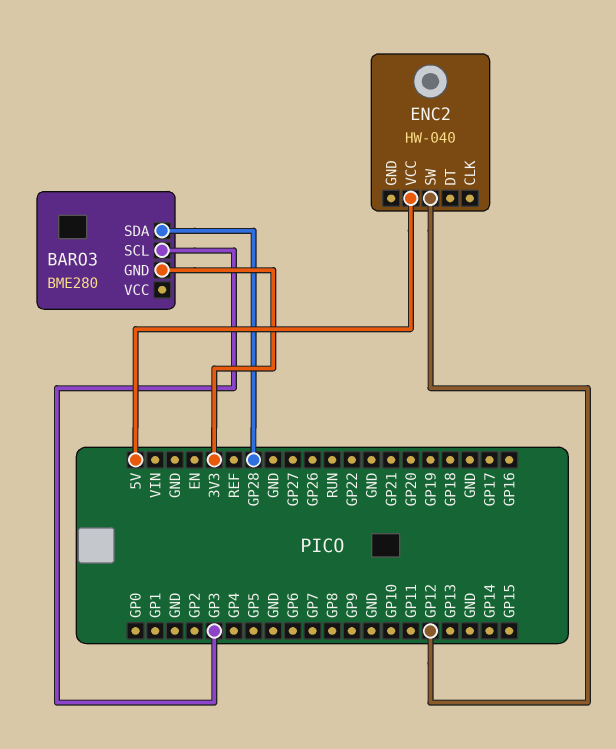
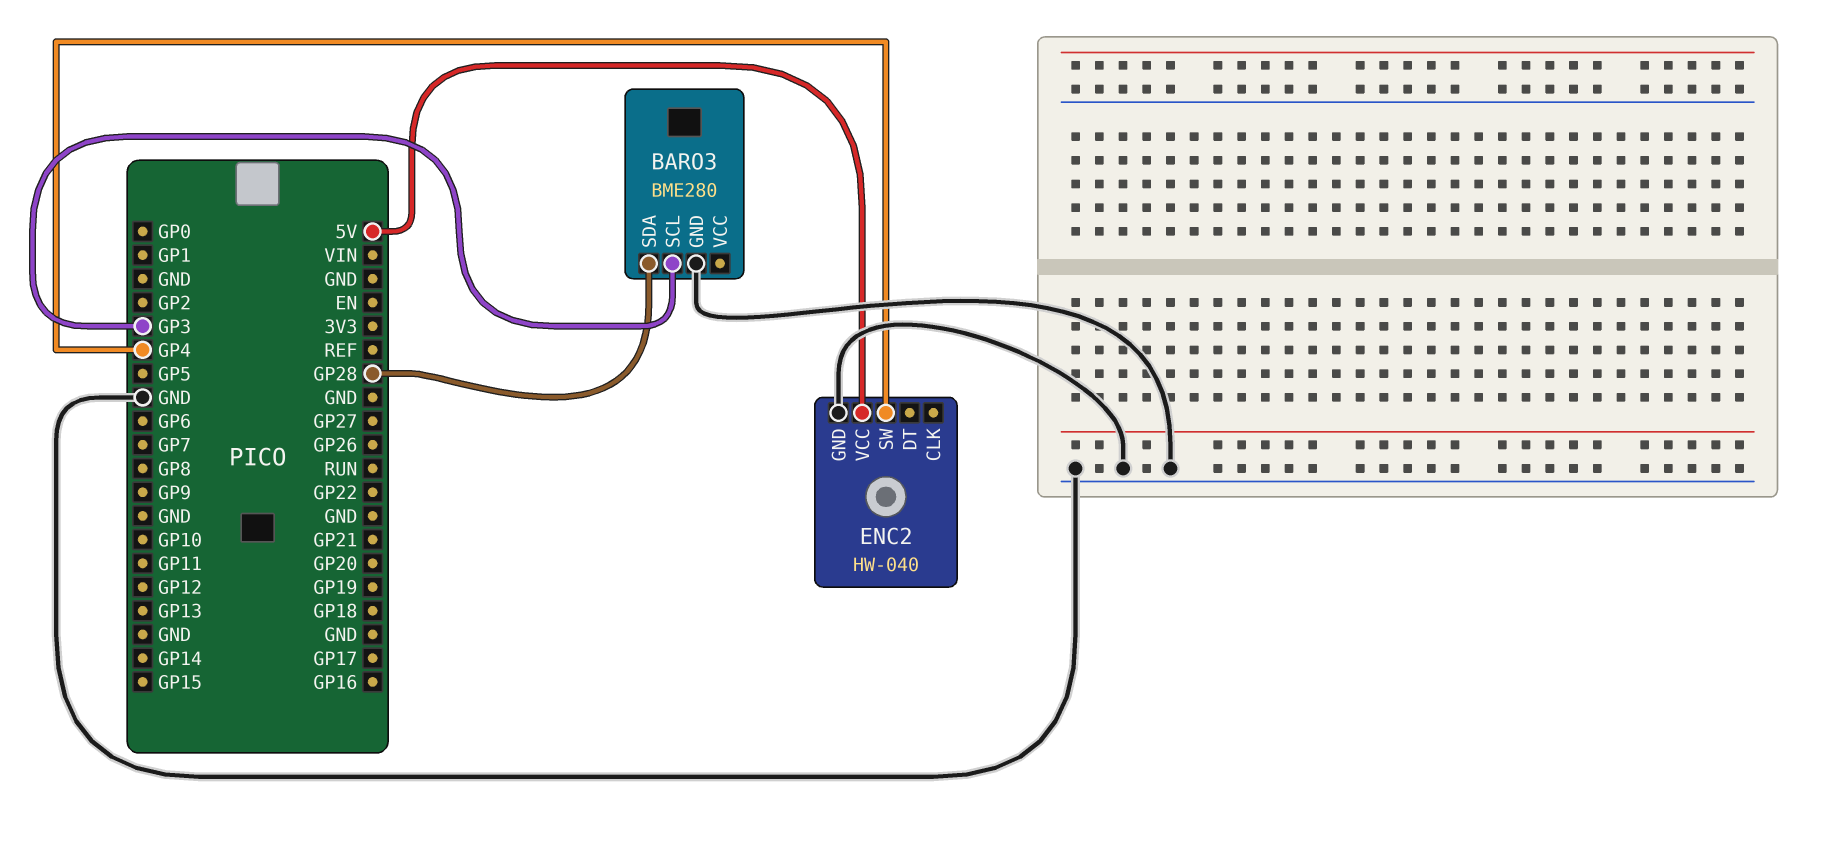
BARO3 pin GND: 3V3 -> GND
ENC2 pin GND: none -> GND
ENC2 pin SW: GP12 -> GP4

